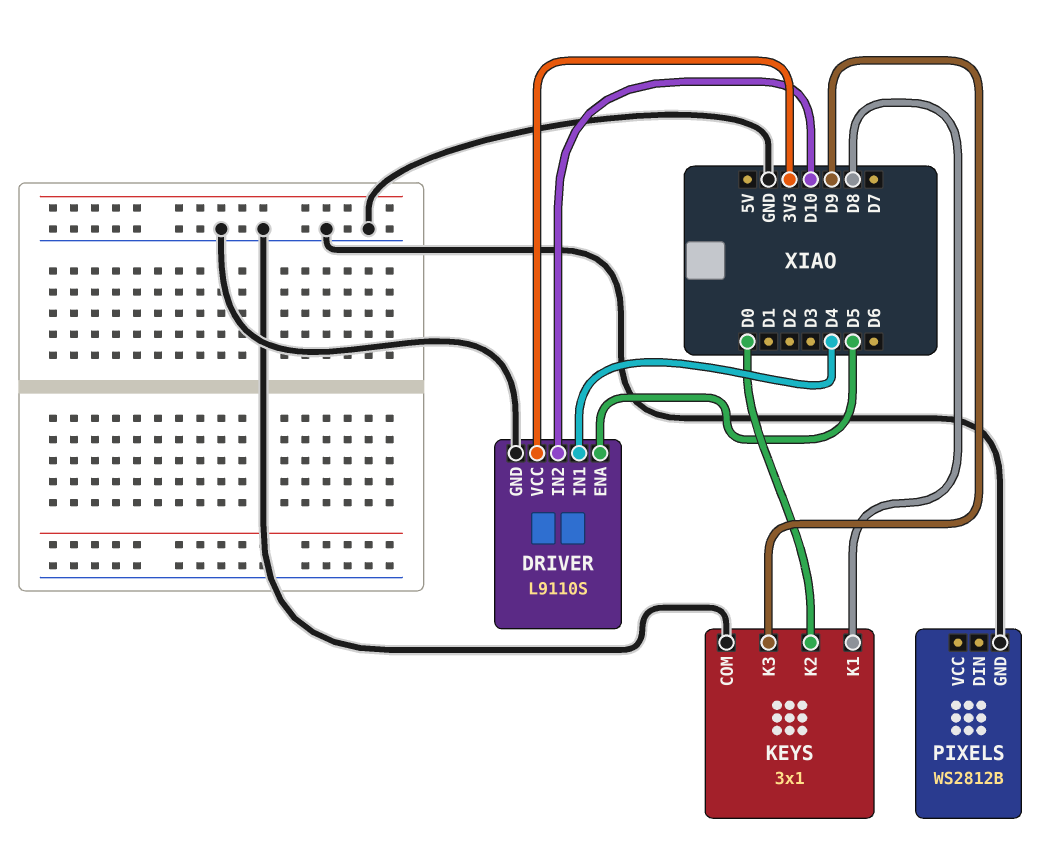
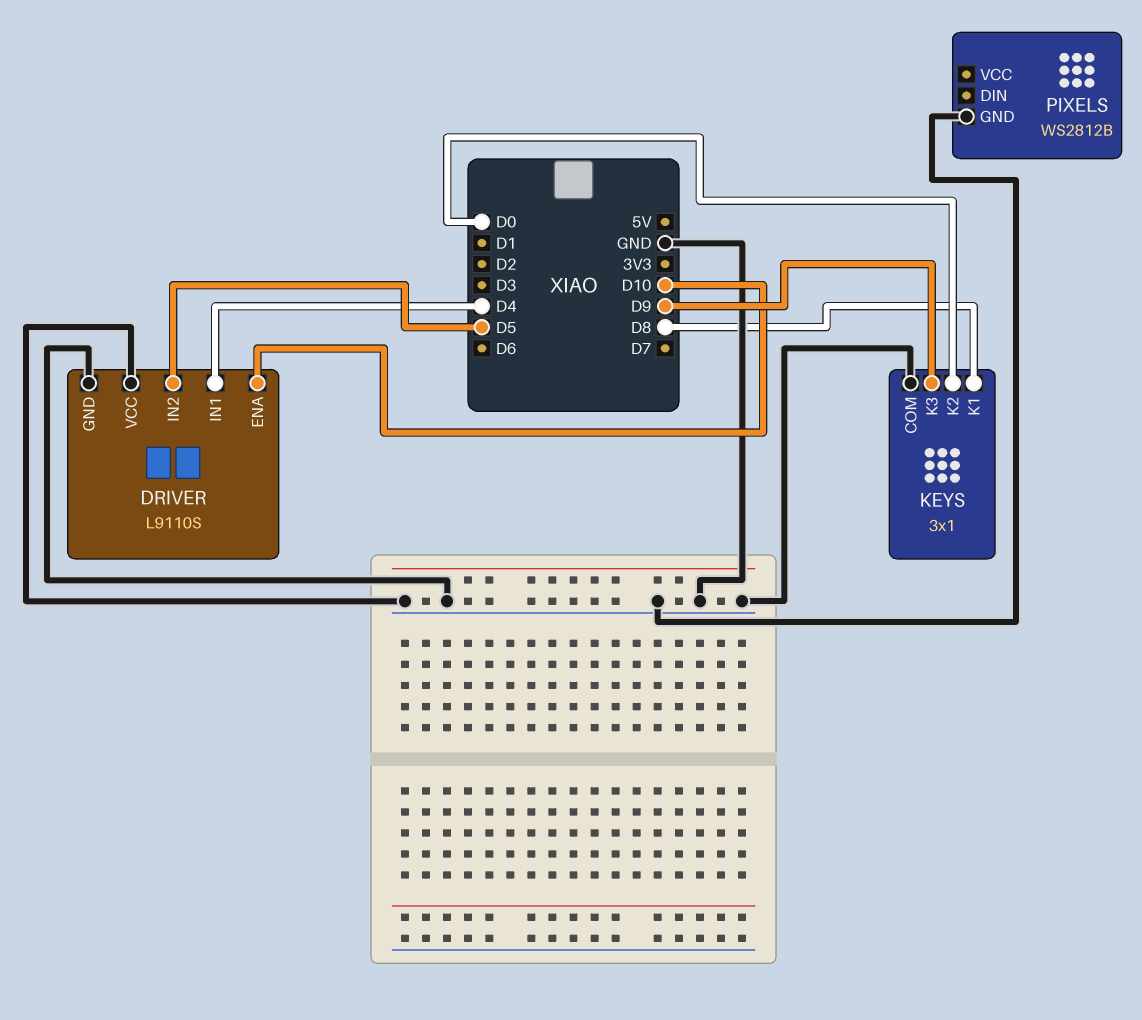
DRIVER pin ENA: D5 -> D10
DRIVER pin IN2: D10 -> D5
DRIVER pin VCC: 3V3 -> GND

